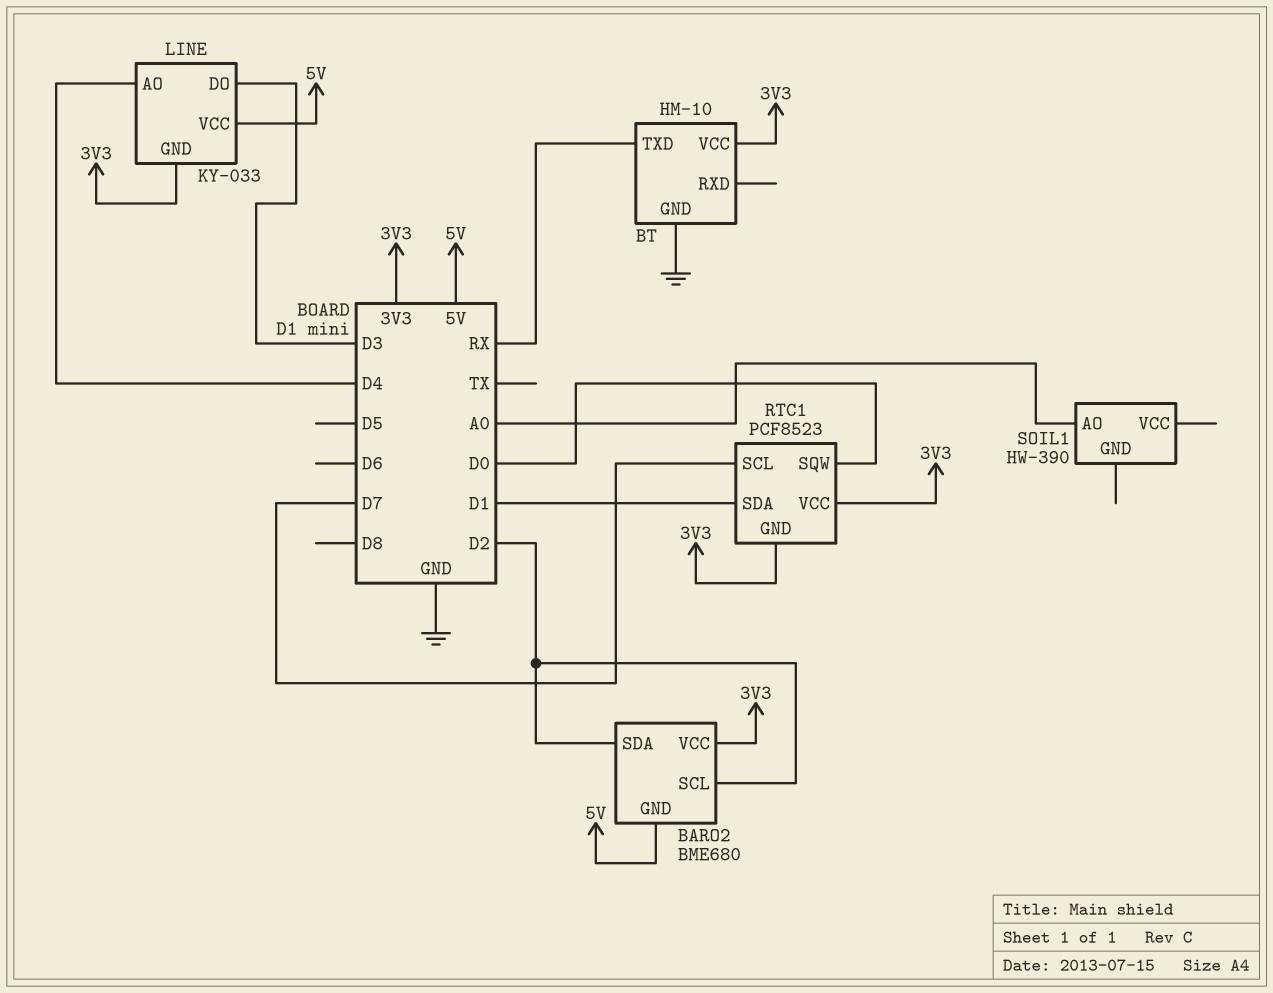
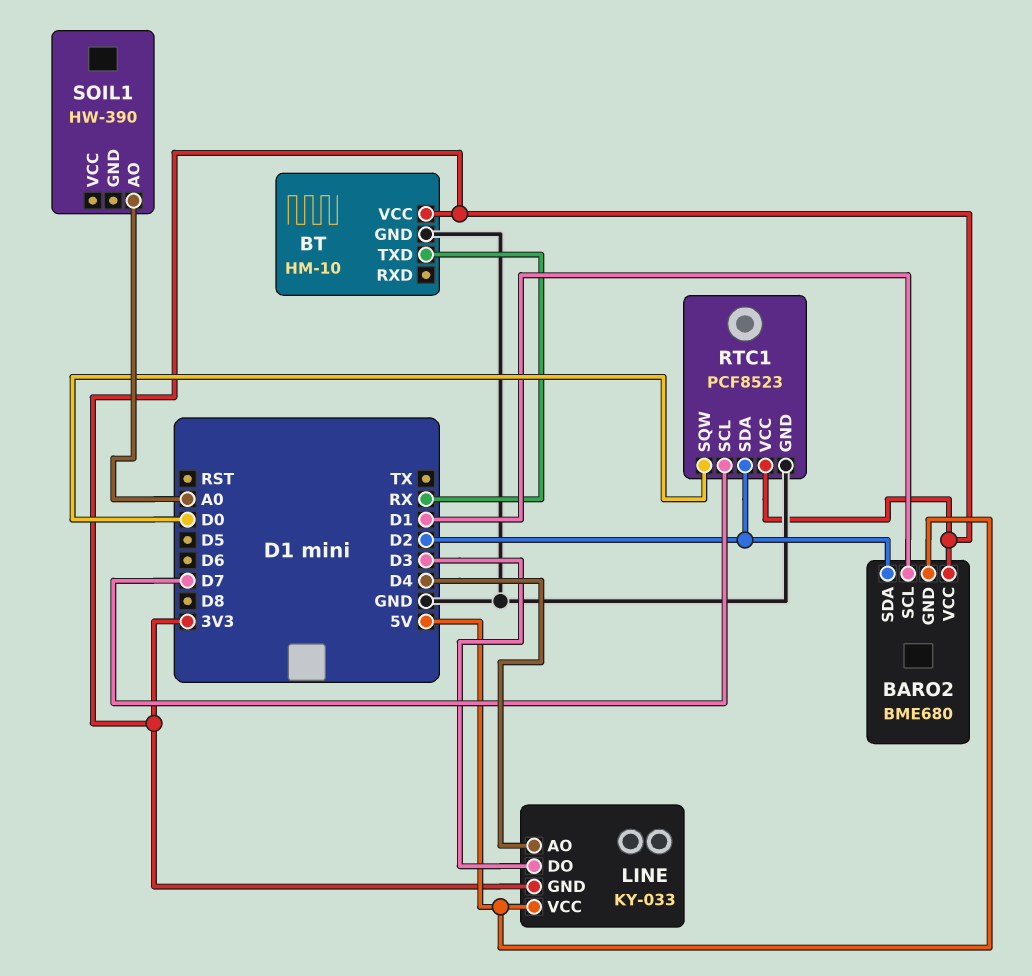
BARO2 pin SCL: D2 -> D1
RTC1 pin GND: 3V3 -> GND
RTC1 pin SDA: D1 -> D2

